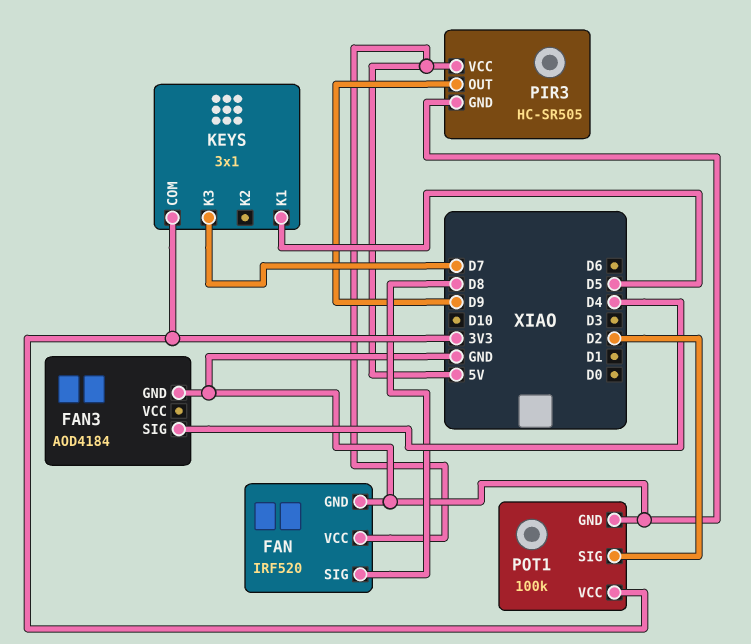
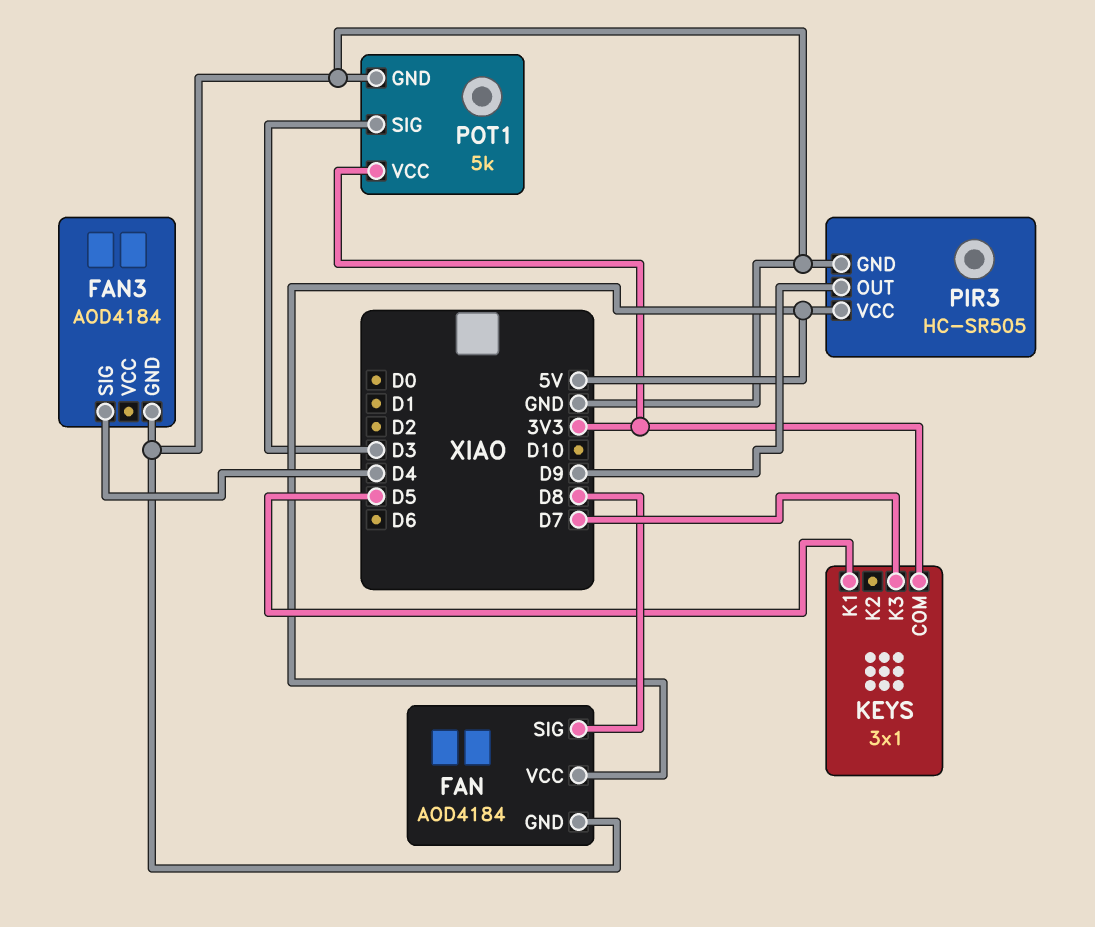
FAN: IRF520 -> AOD4184
POT1: 100k -> 5k
POT1 pin SIG: D2 -> D3

